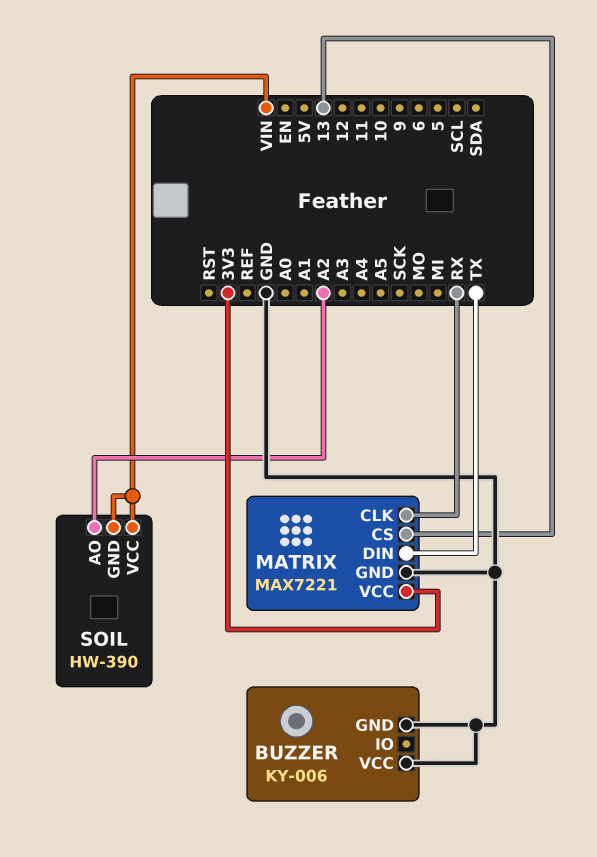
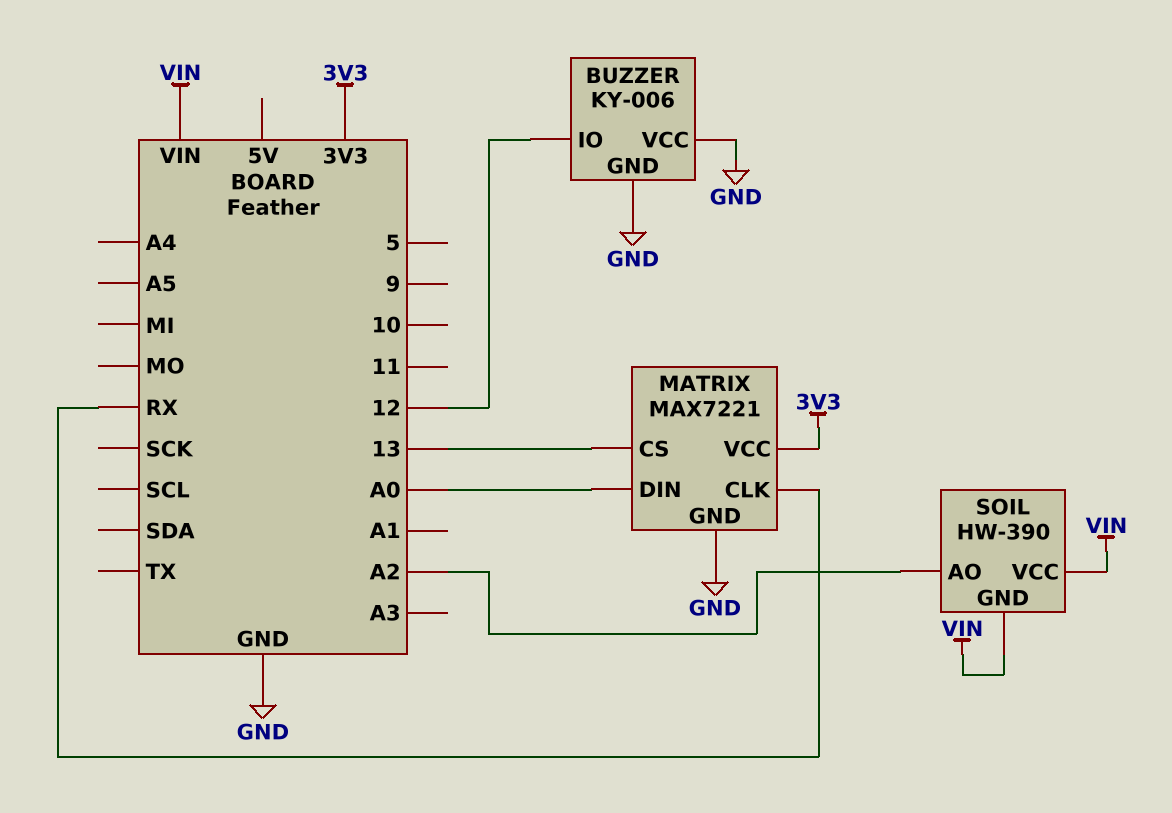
BUZZER pin IO: none -> 12
MATRIX pin DIN: TX -> A0

